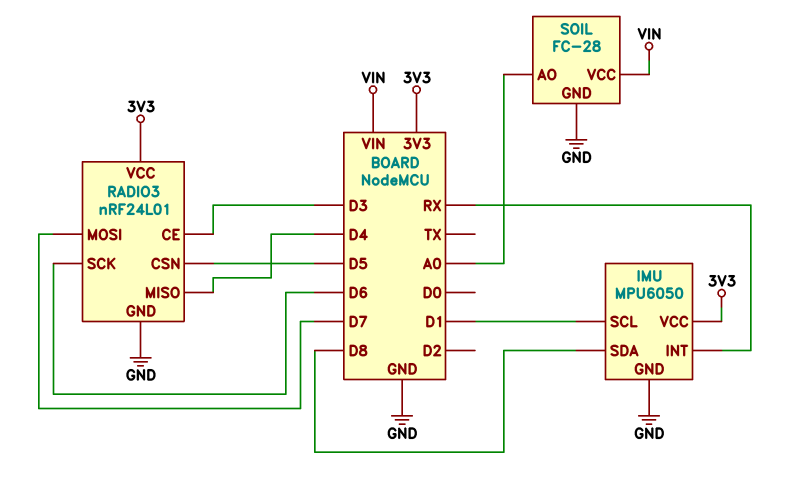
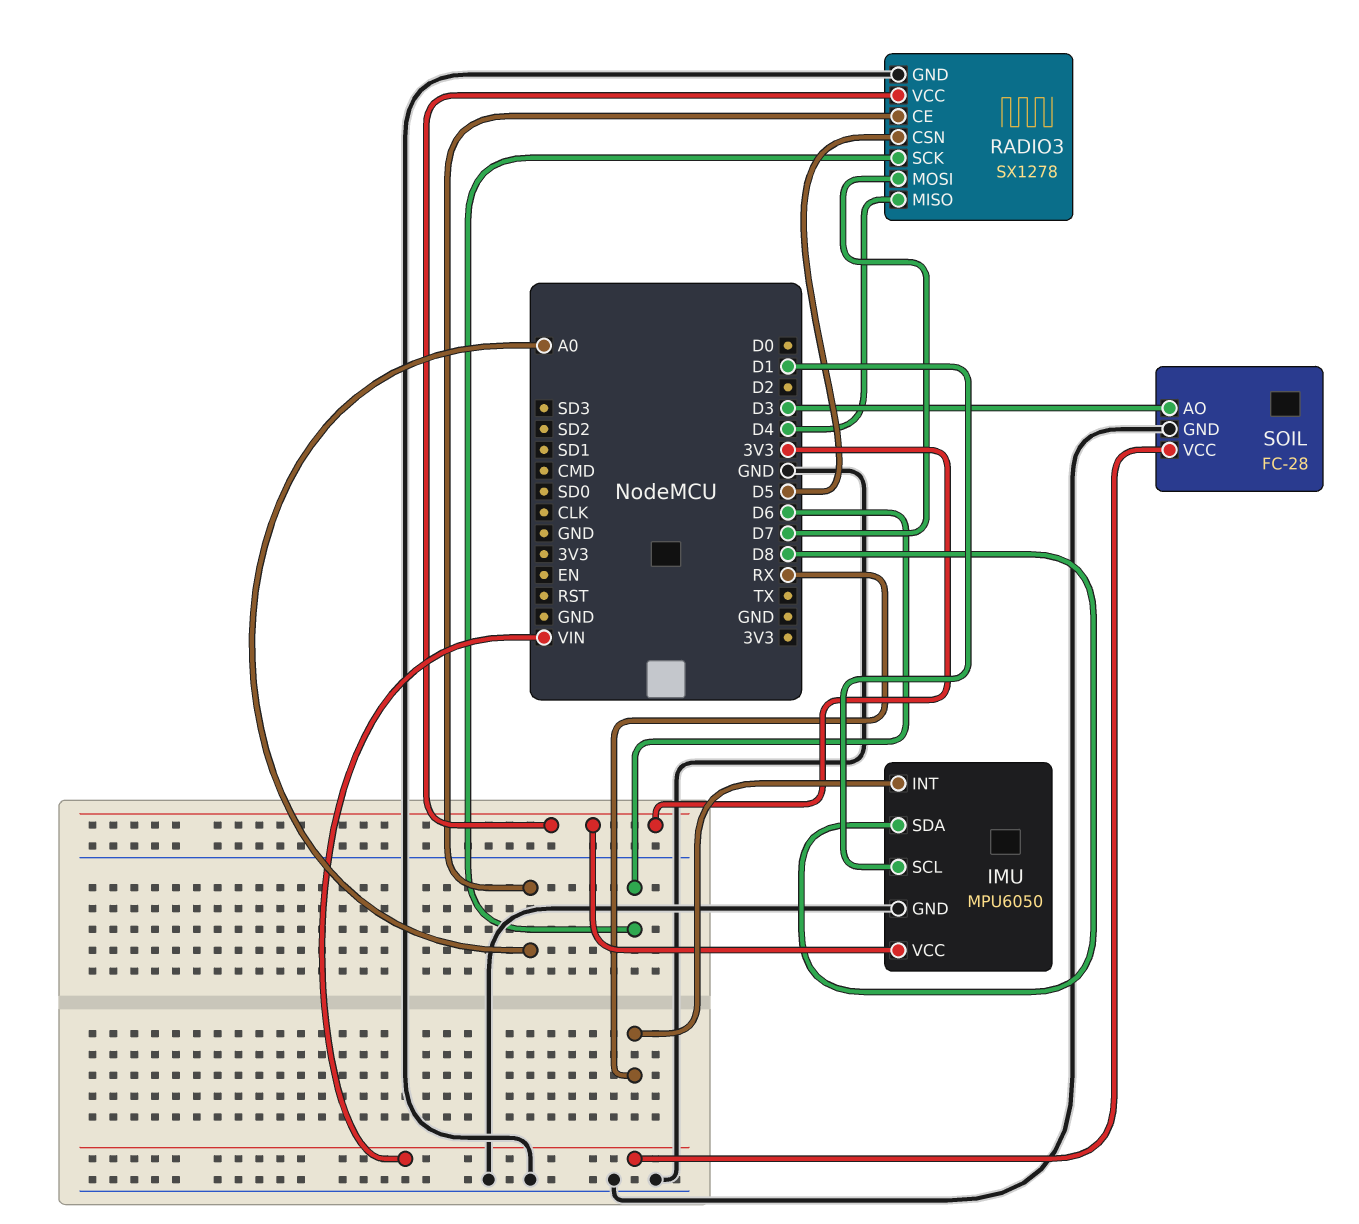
RADIO3: nRF24L01 -> SX1278
RADIO3 pin CE: D3 -> A0
SOIL pin AO: A0 -> D3

